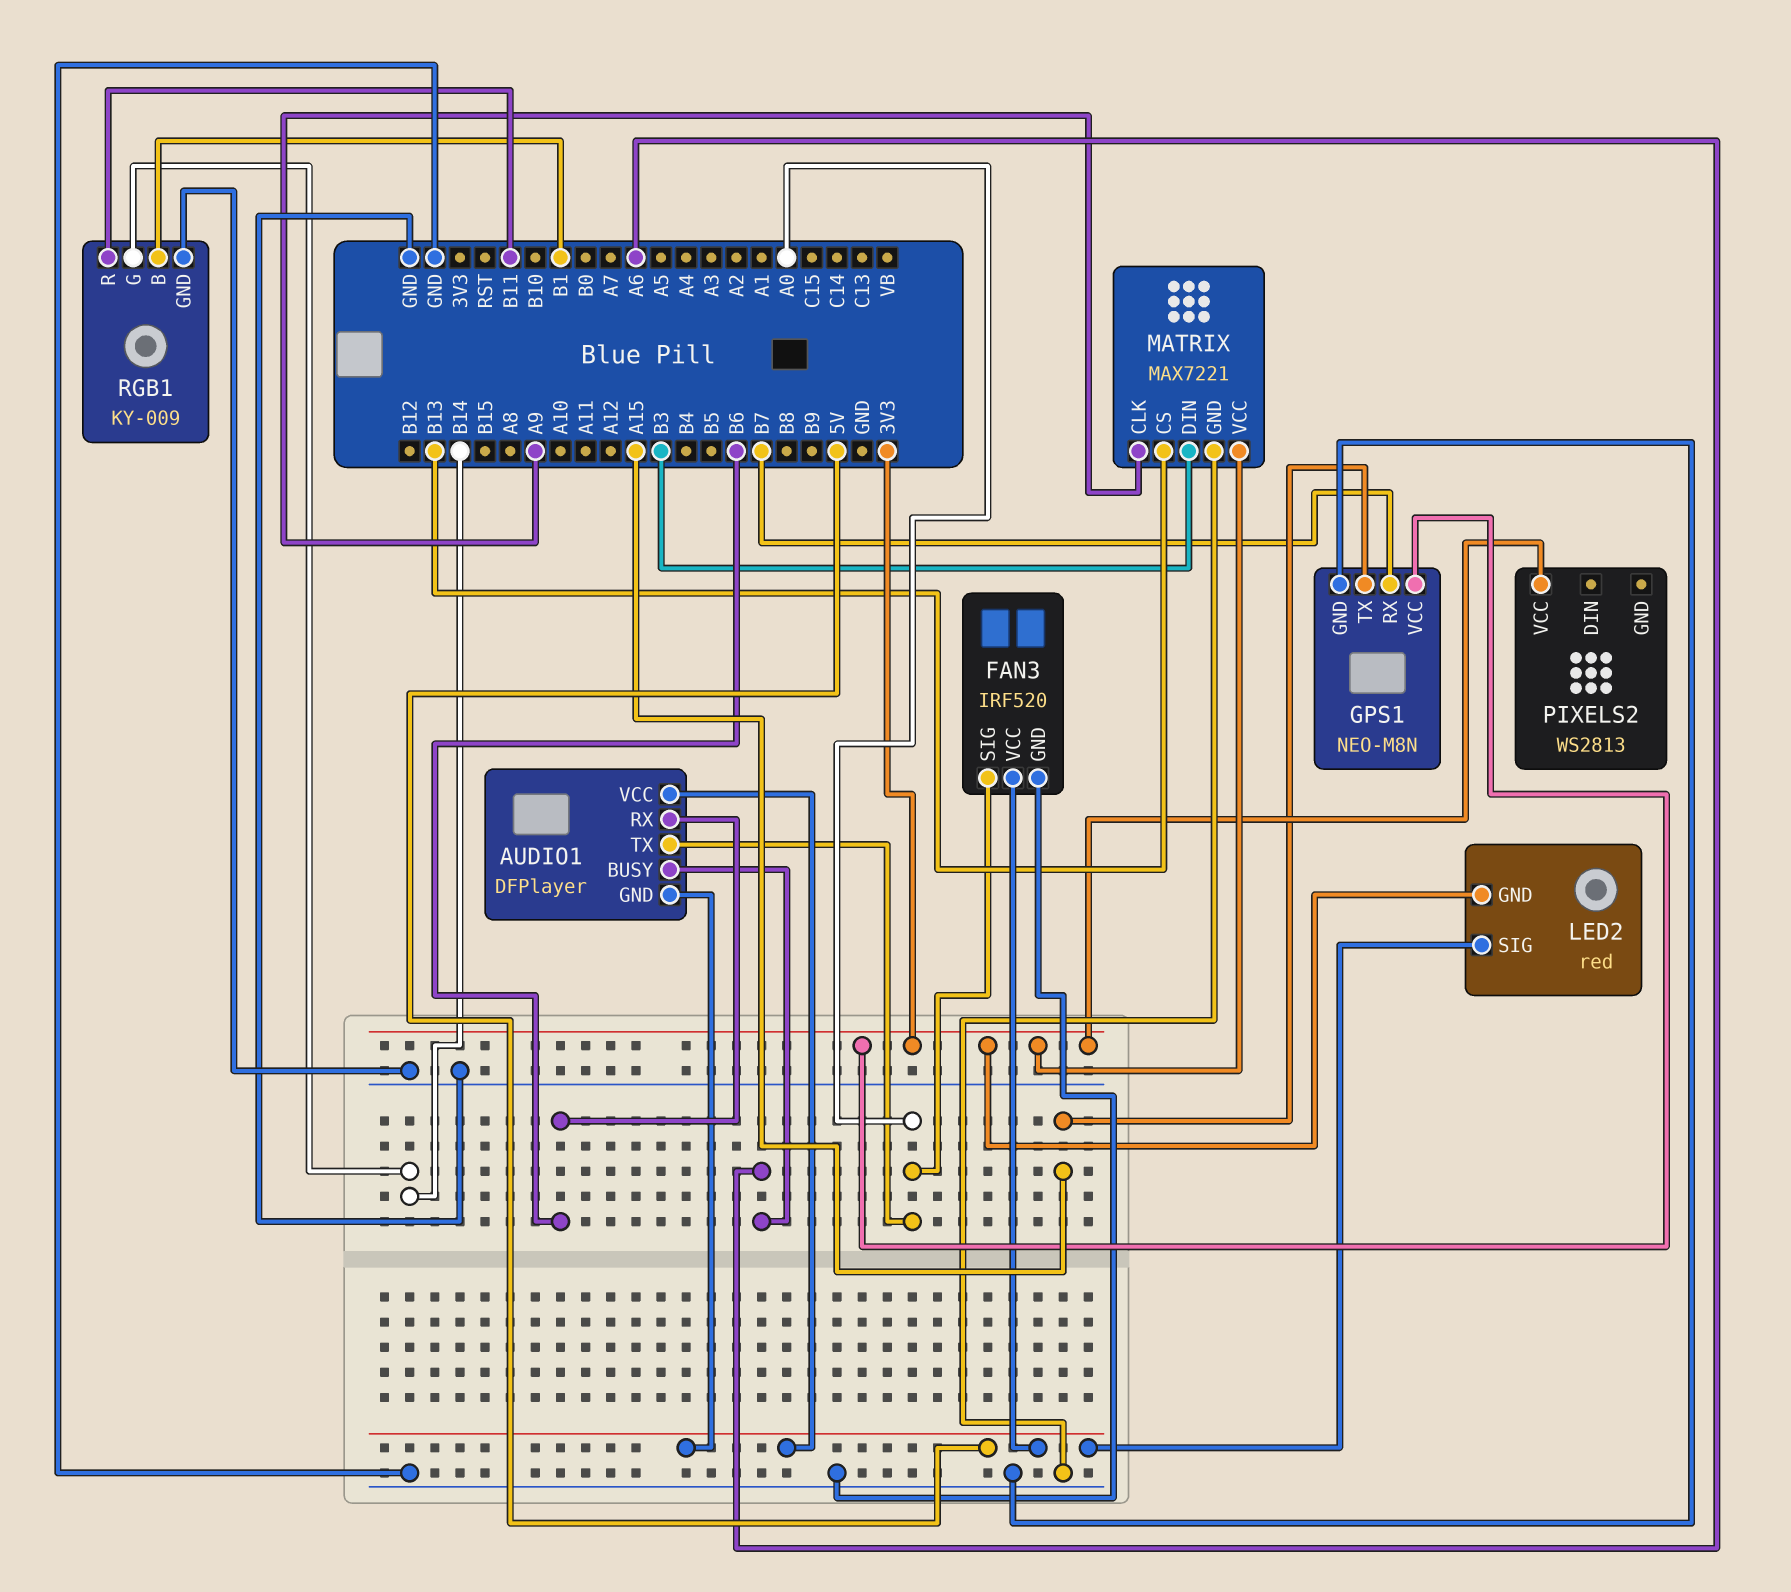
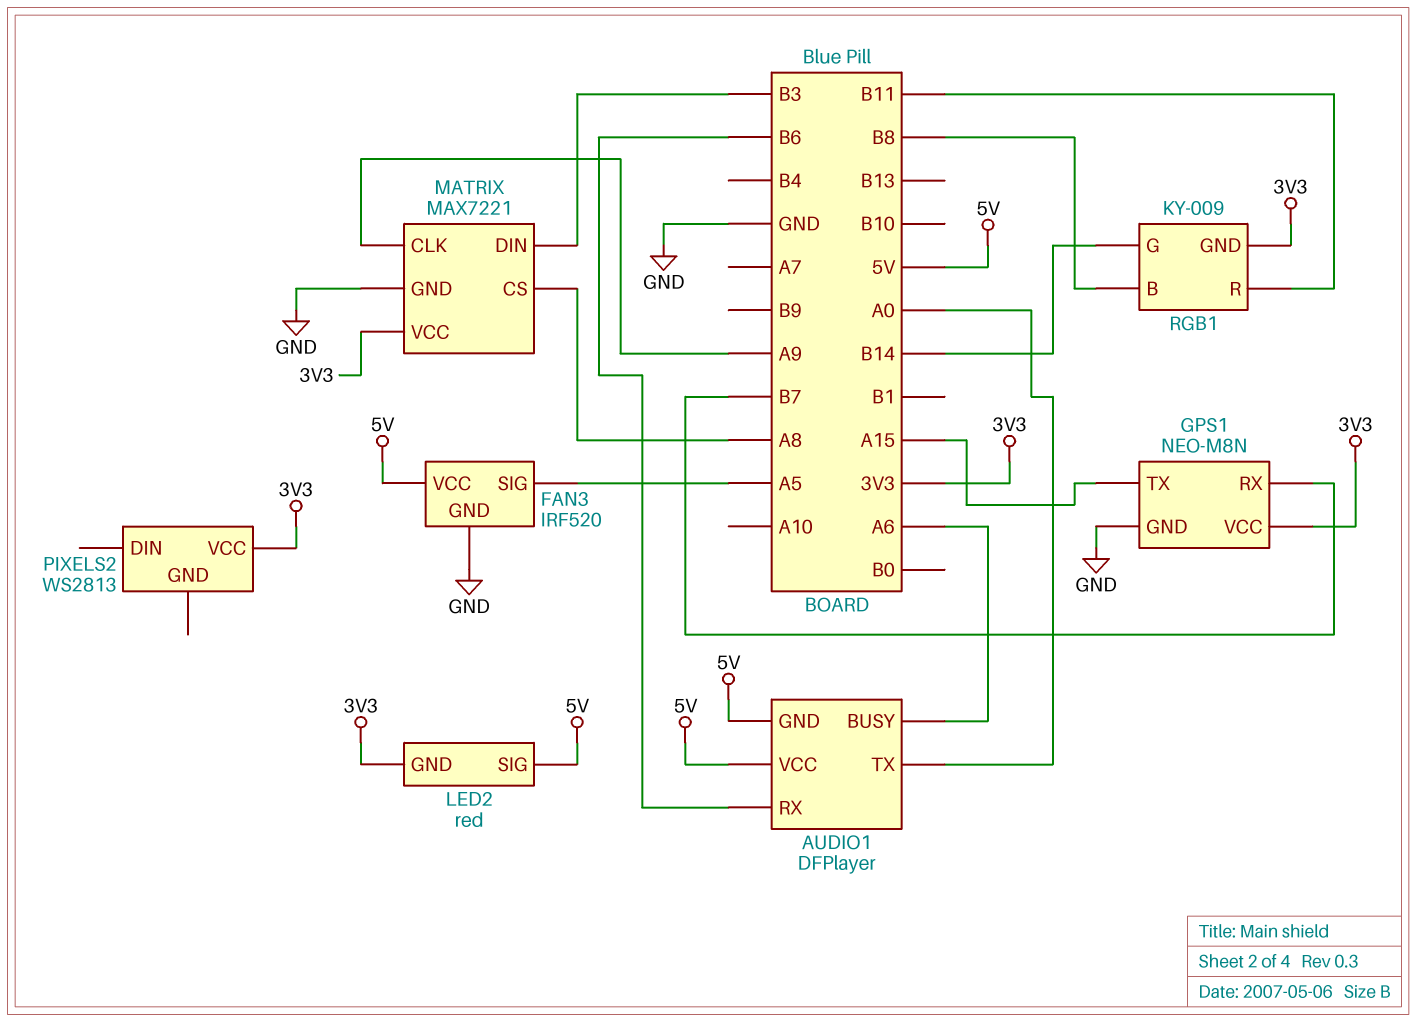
FAN3 pin SIG: A0 -> A5
MATRIX pin CS: B13 -> A8
RGB1 pin B: B1 -> B8
RGB1 pin GND: GND -> 3V3

